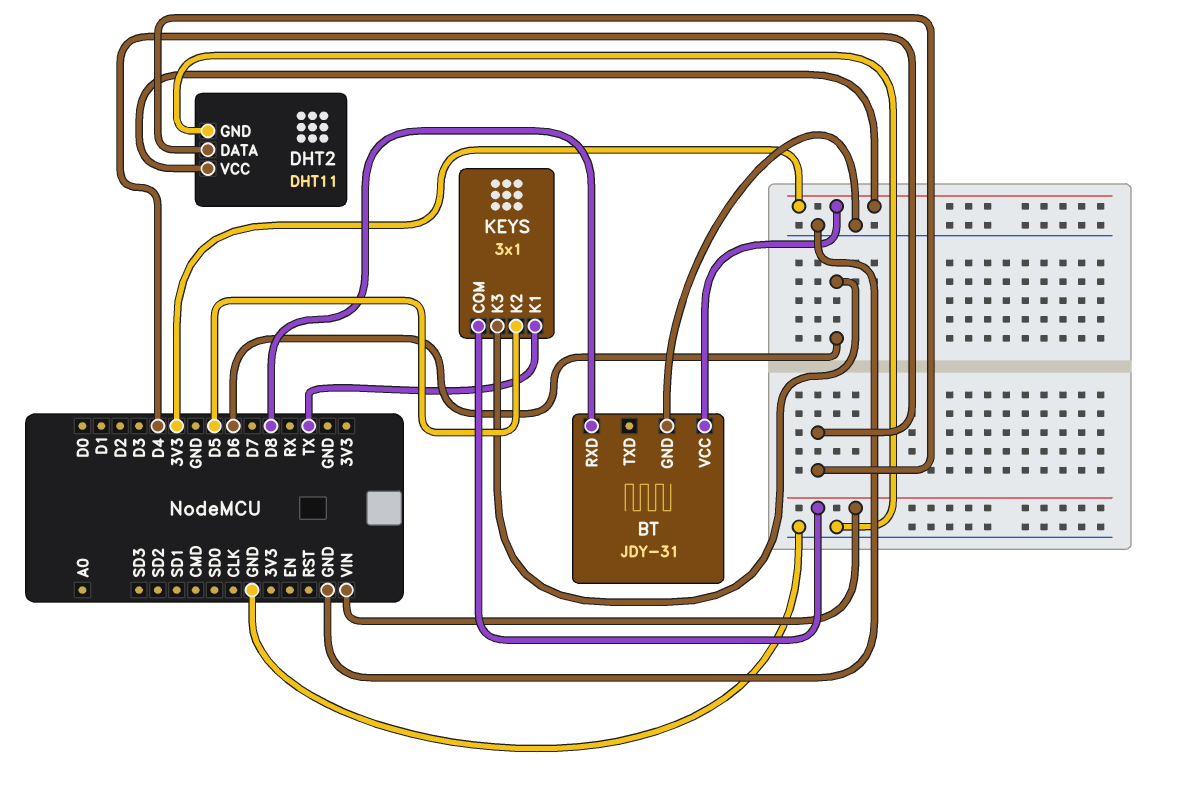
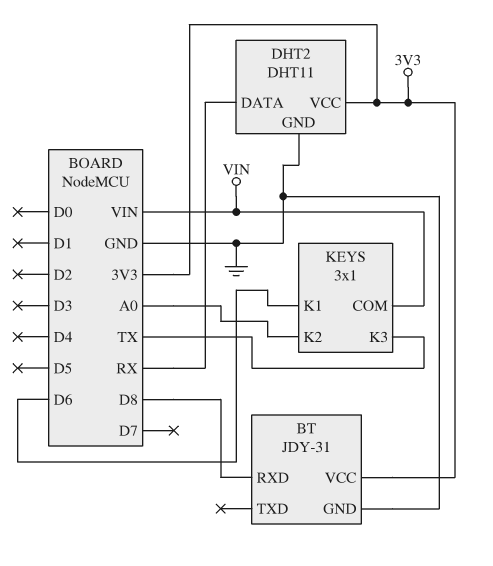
DHT2 pin DATA: D4 -> RX
KEYS pin K1: TX -> D6
KEYS pin K2: D5 -> A0
KEYS pin K3: D6 -> TX

